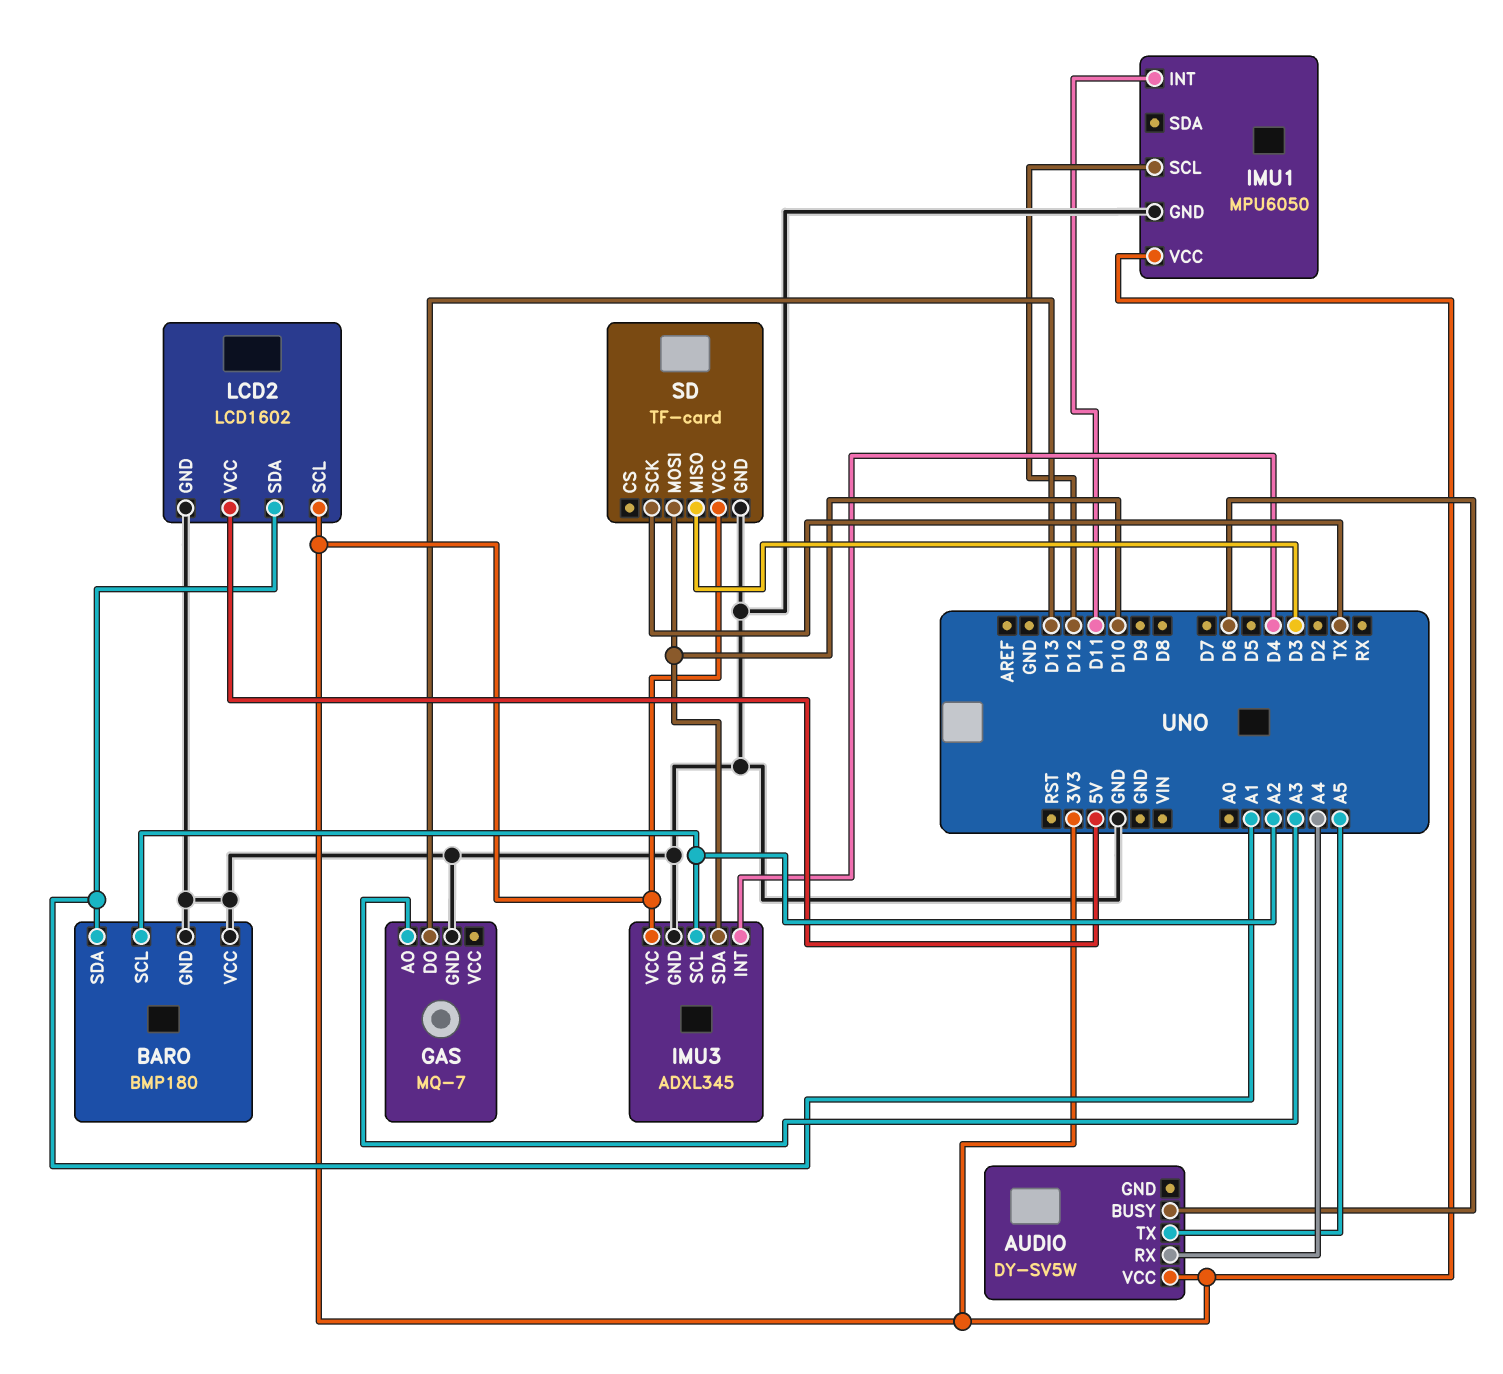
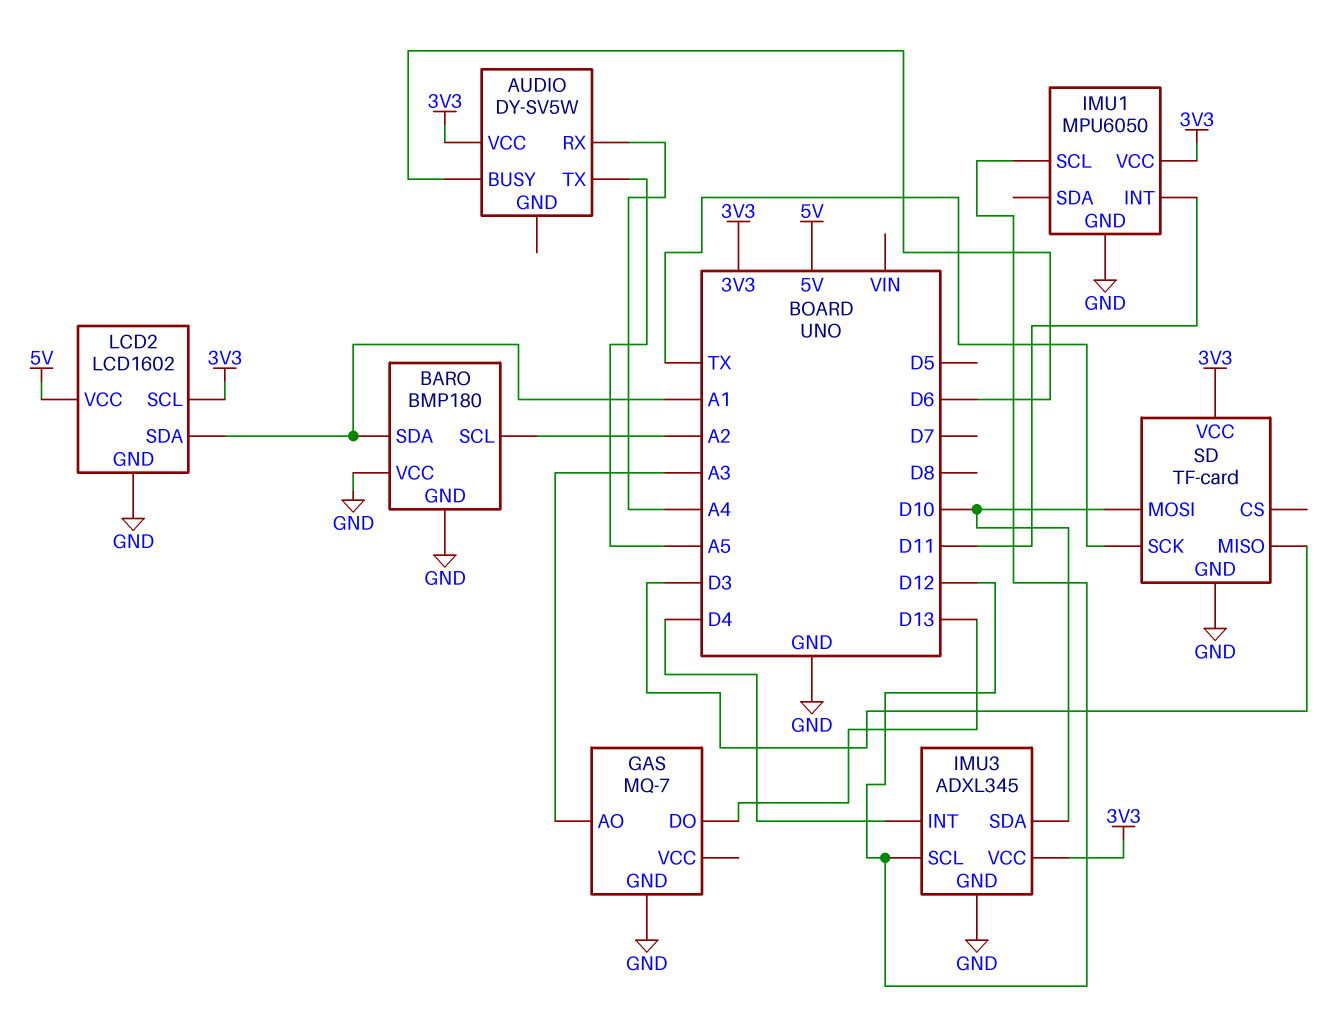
IMU3 pin SCL: A2 -> D12

